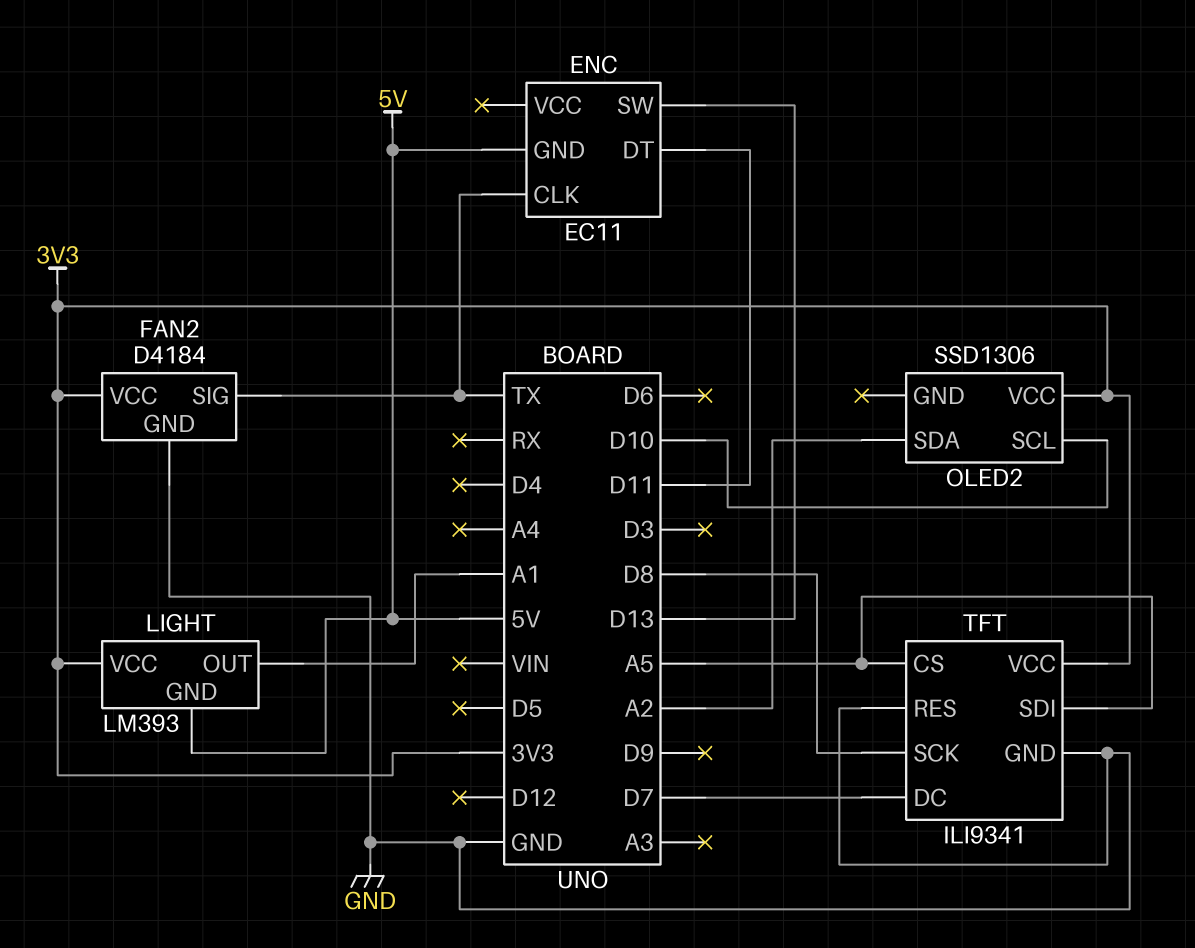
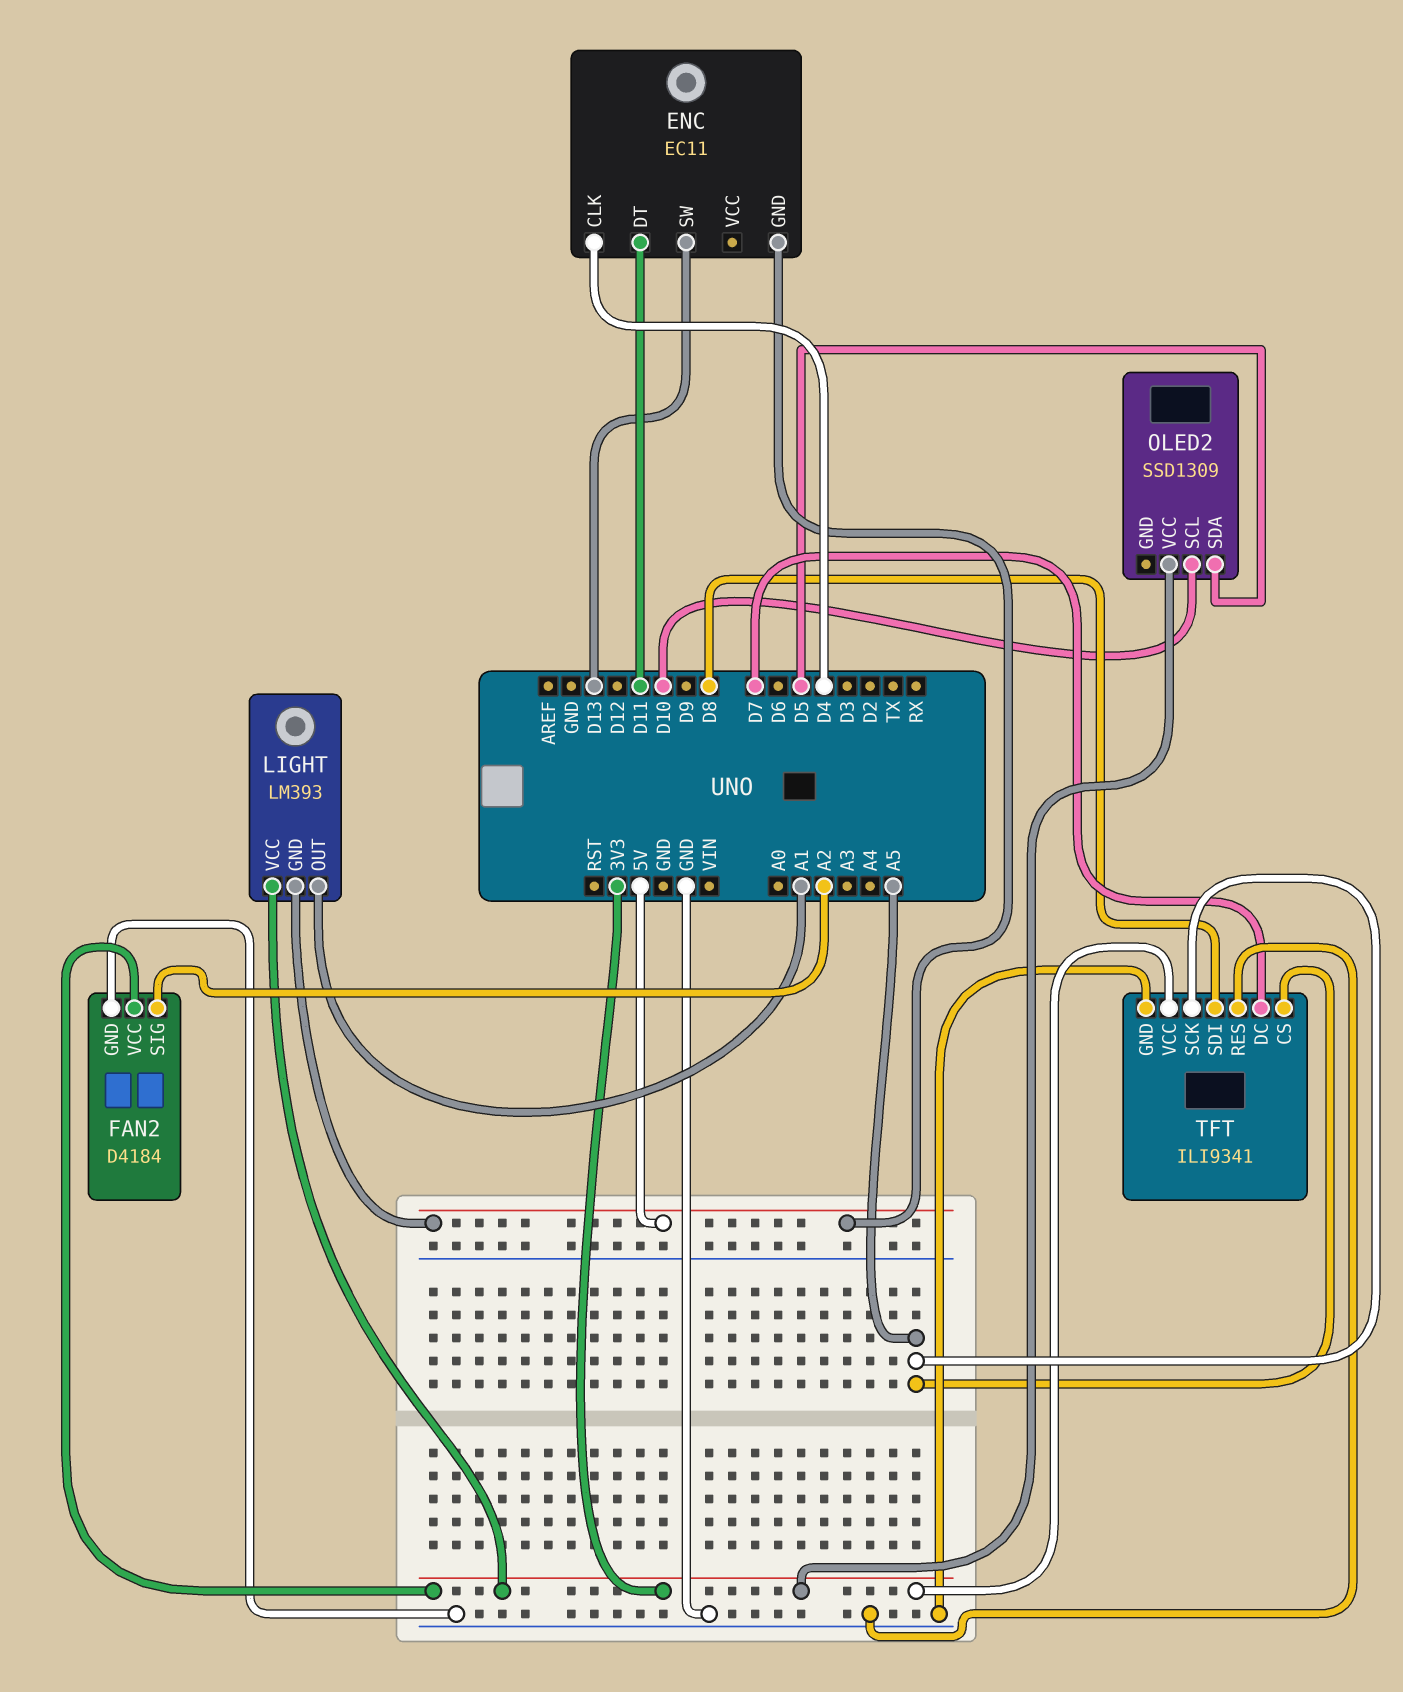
ENC pin CLK: TX -> D4
FAN2 pin SIG: TX -> A2
OLED2: SSD1306 -> SSD1309
OLED2 pin SDA: A2 -> D5
TFT pin SCK: D8 -> A5
TFT pin SDI: A5 -> D8

